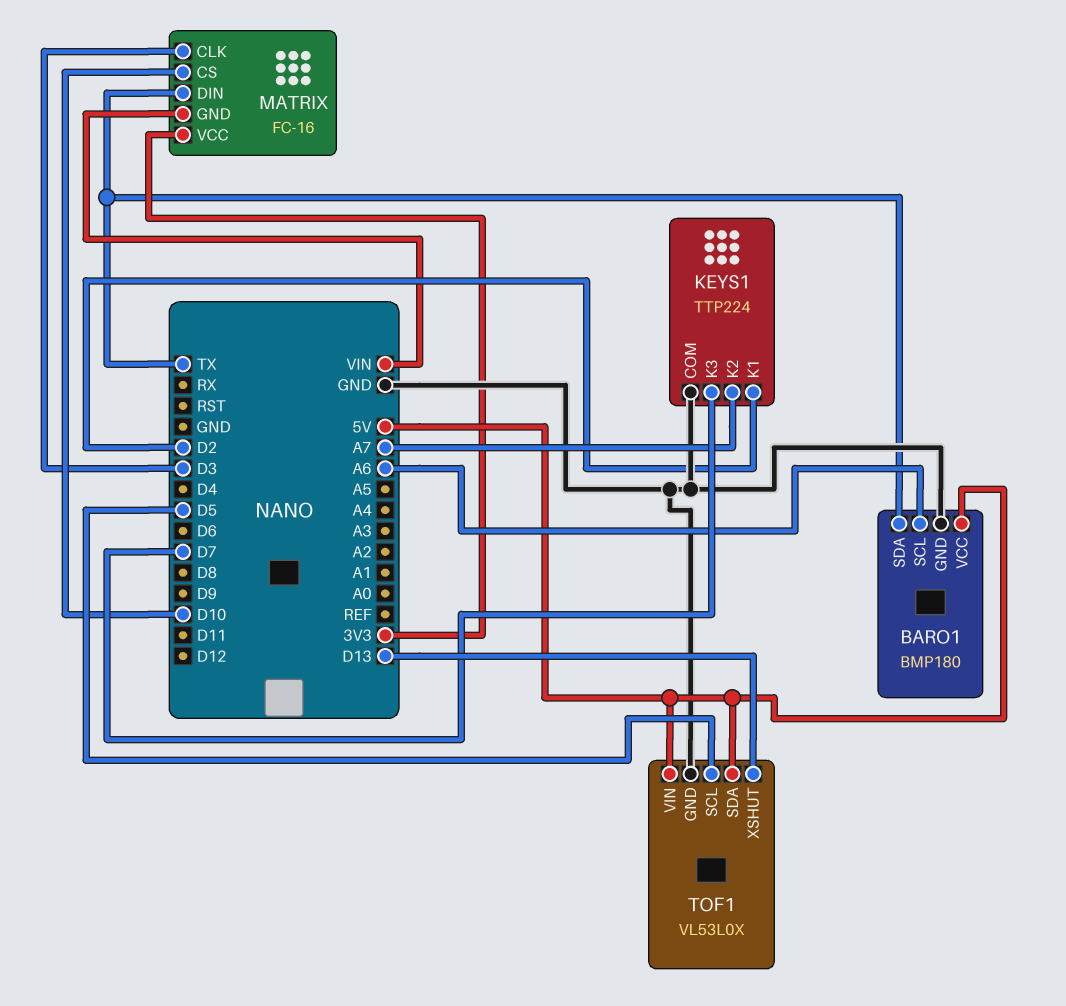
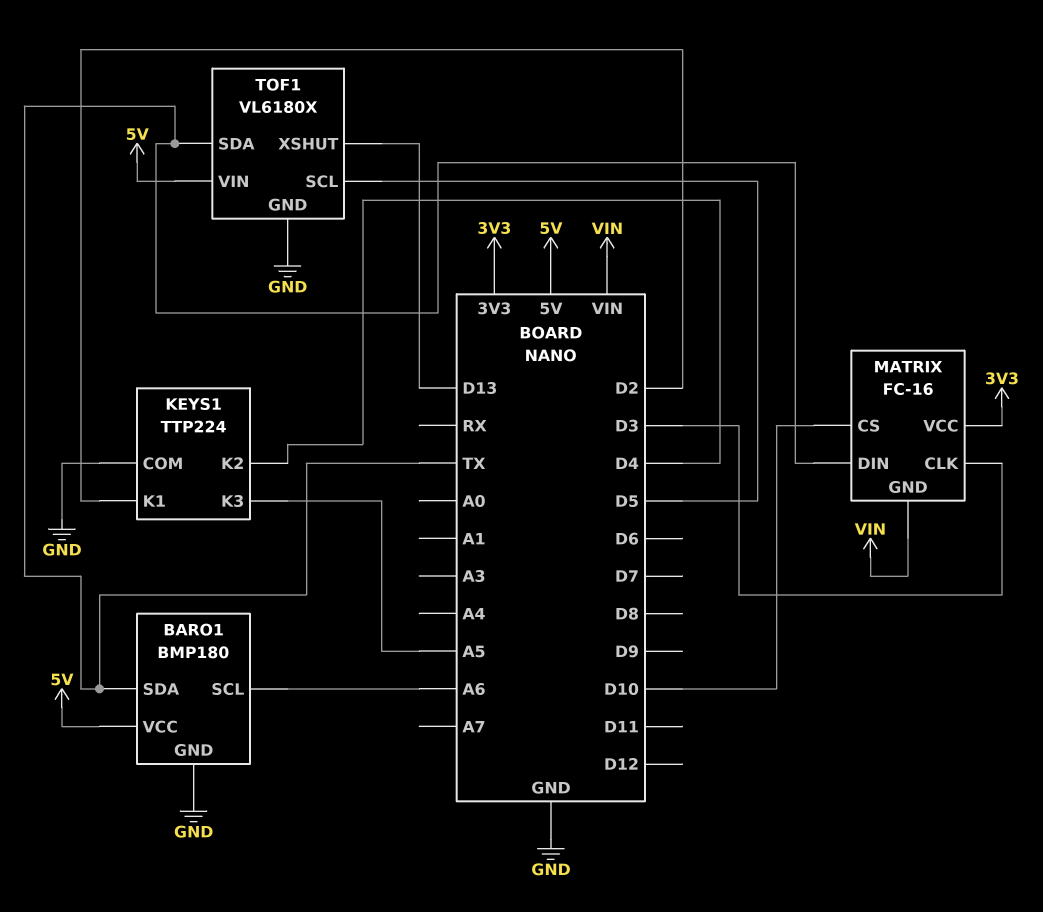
KEYS1 pin K2: A7 -> D4
KEYS1 pin K3: D7 -> A5
TOF1: VL53L0X -> VL6180X
TOF1 pin SDA: 5V -> TX

